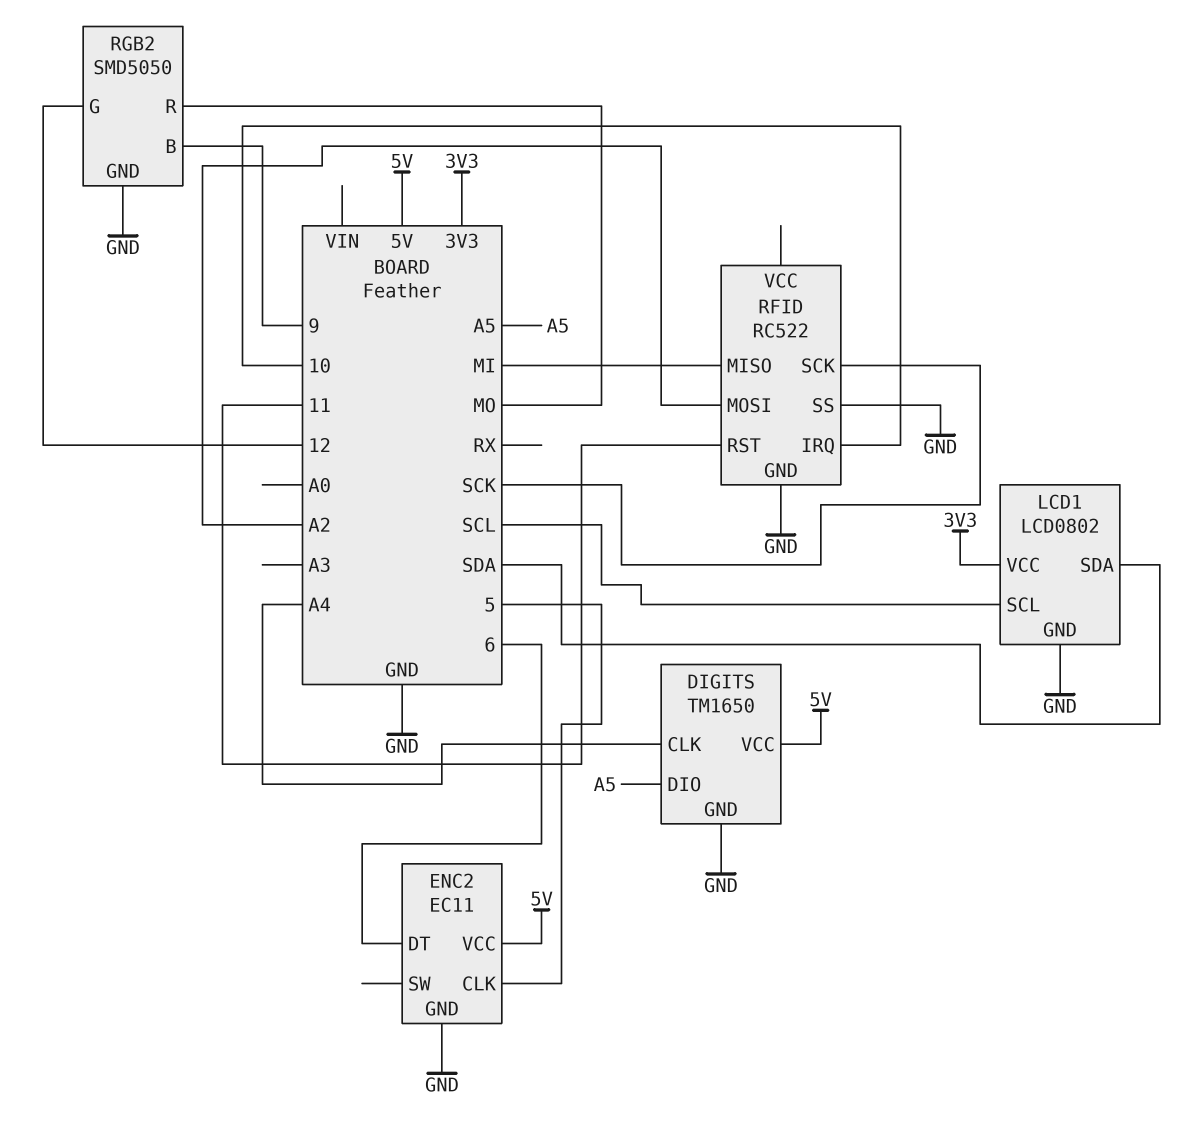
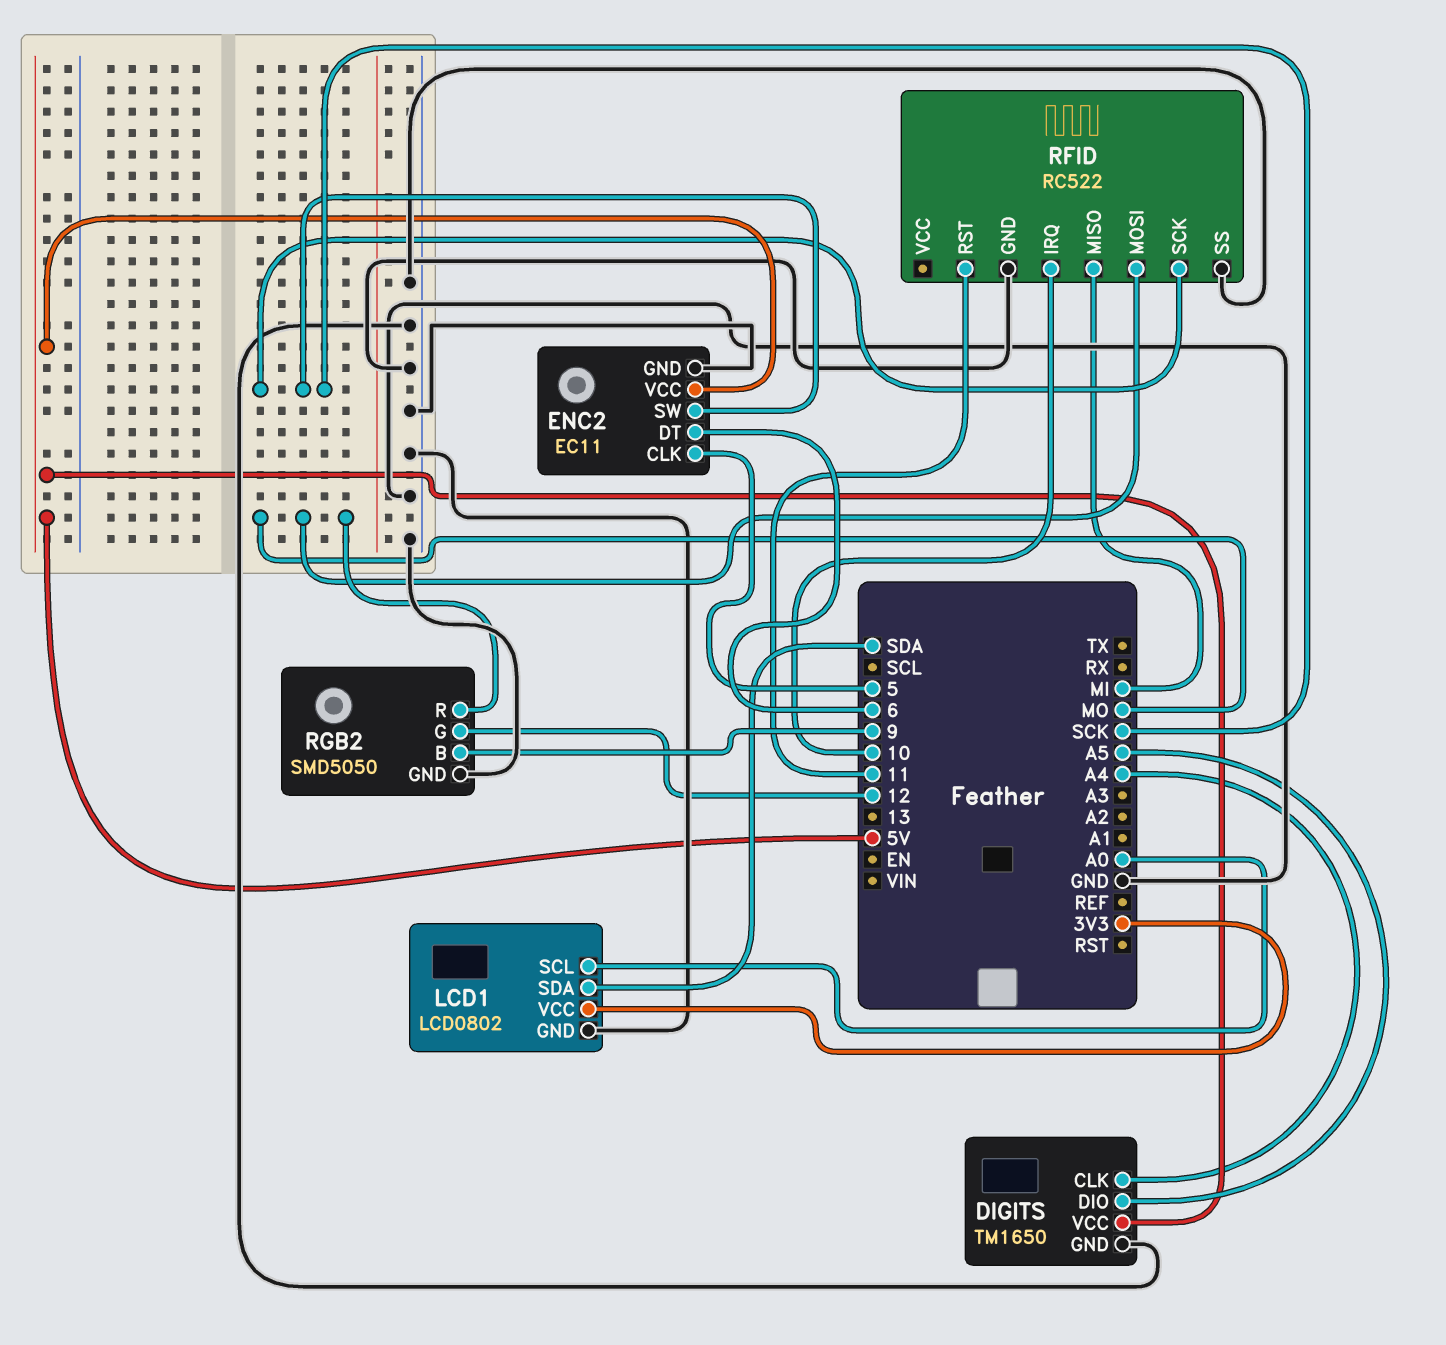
ENC2 pin SW: none -> SCK
LCD1 pin SCL: SCL -> A0
RFID pin MOSI: A2 -> MO

